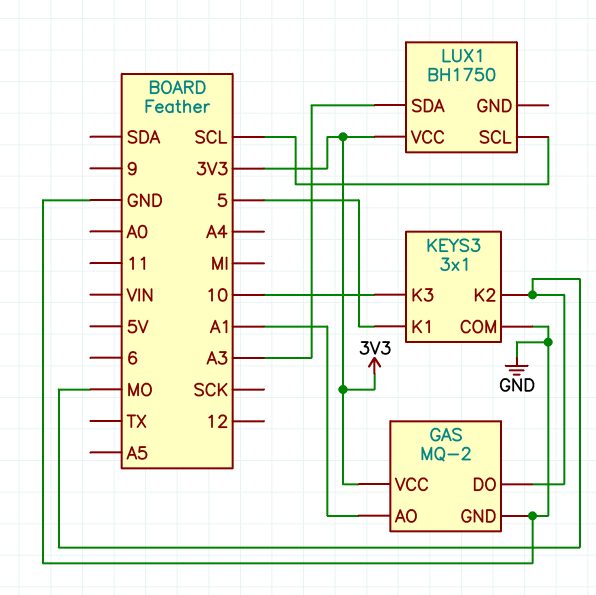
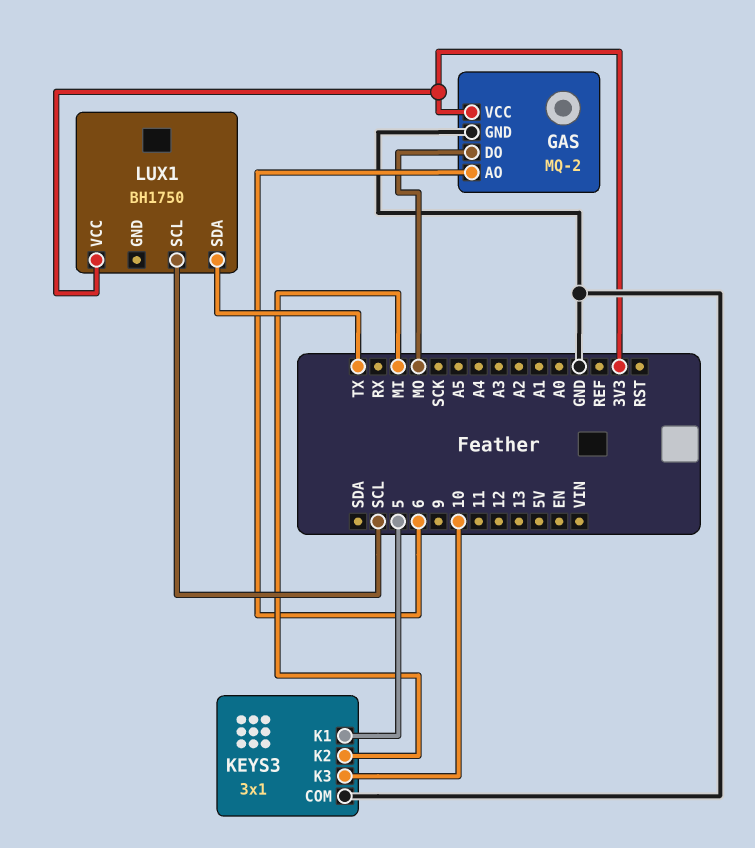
GAS pin AO: A1 -> 6
KEYS3 pin K2: MO -> MI
LUX1 pin SDA: A3 -> TX

